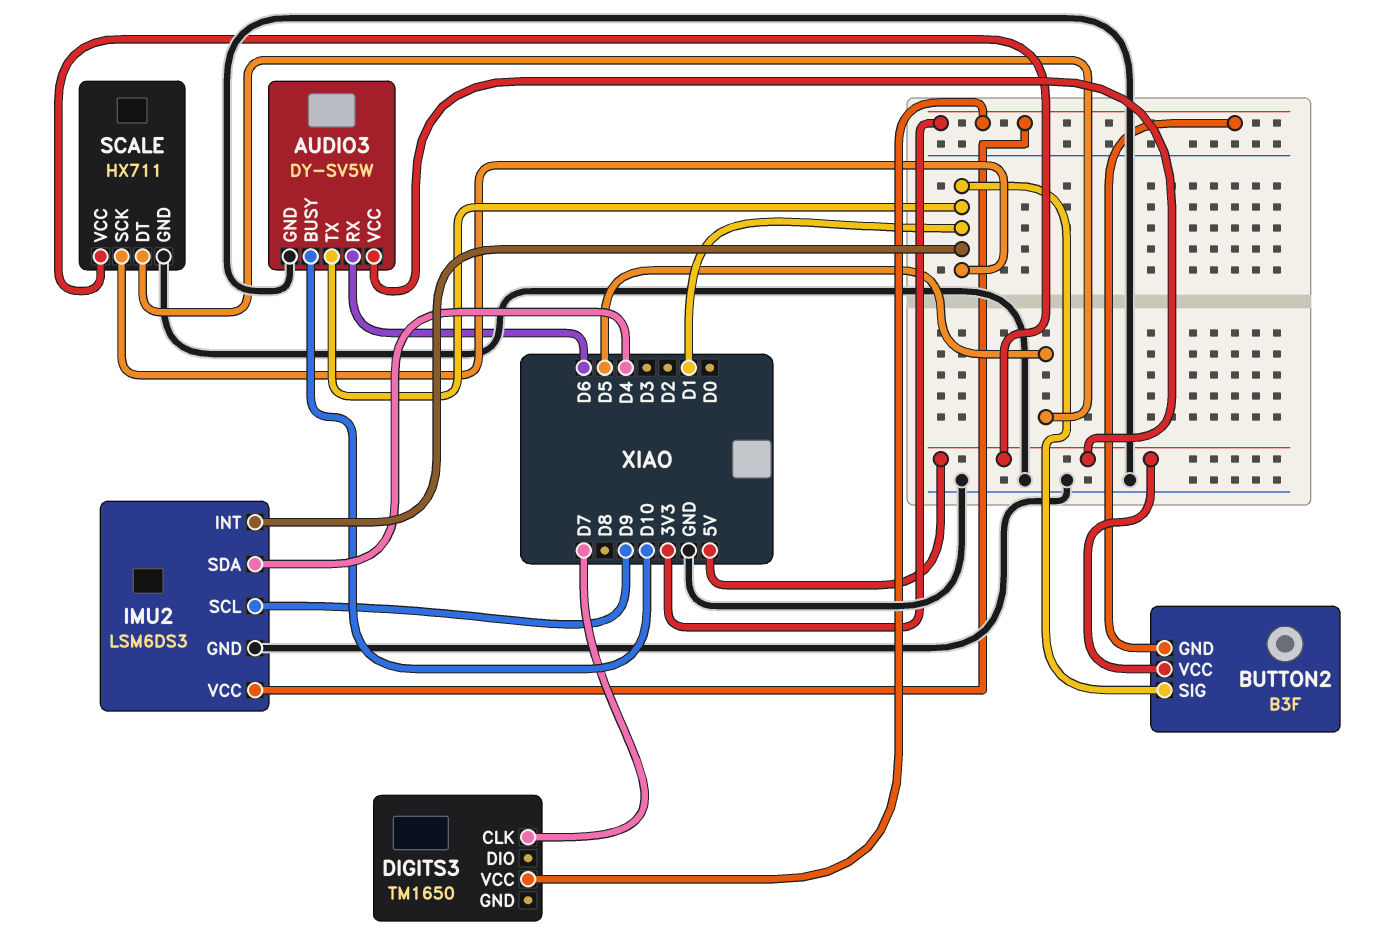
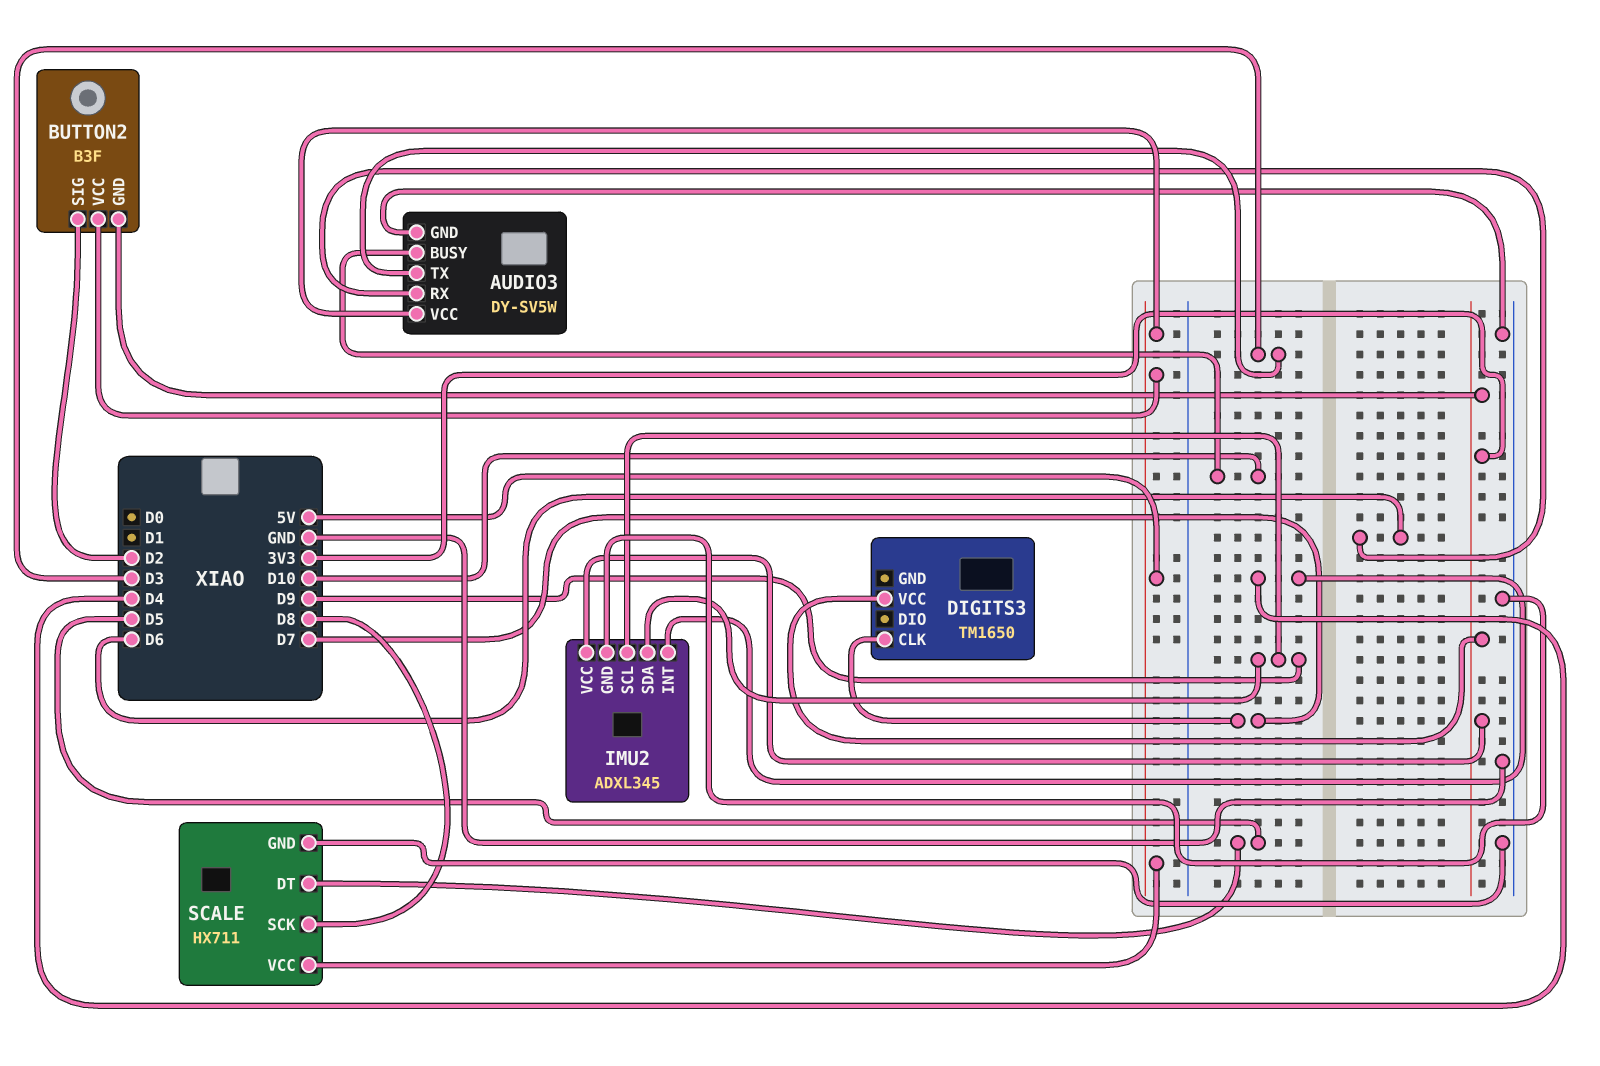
AUDIO3 pin TX: D1 -> D3
BUTTON2 pin SIG: D1 -> D2
IMU2: LSM6DS3 -> ADXL345
IMU2 pin INT: D1 -> D4
IMU2 pin SDA: D4 -> D9
SCALE pin SCK: D1 -> D8

